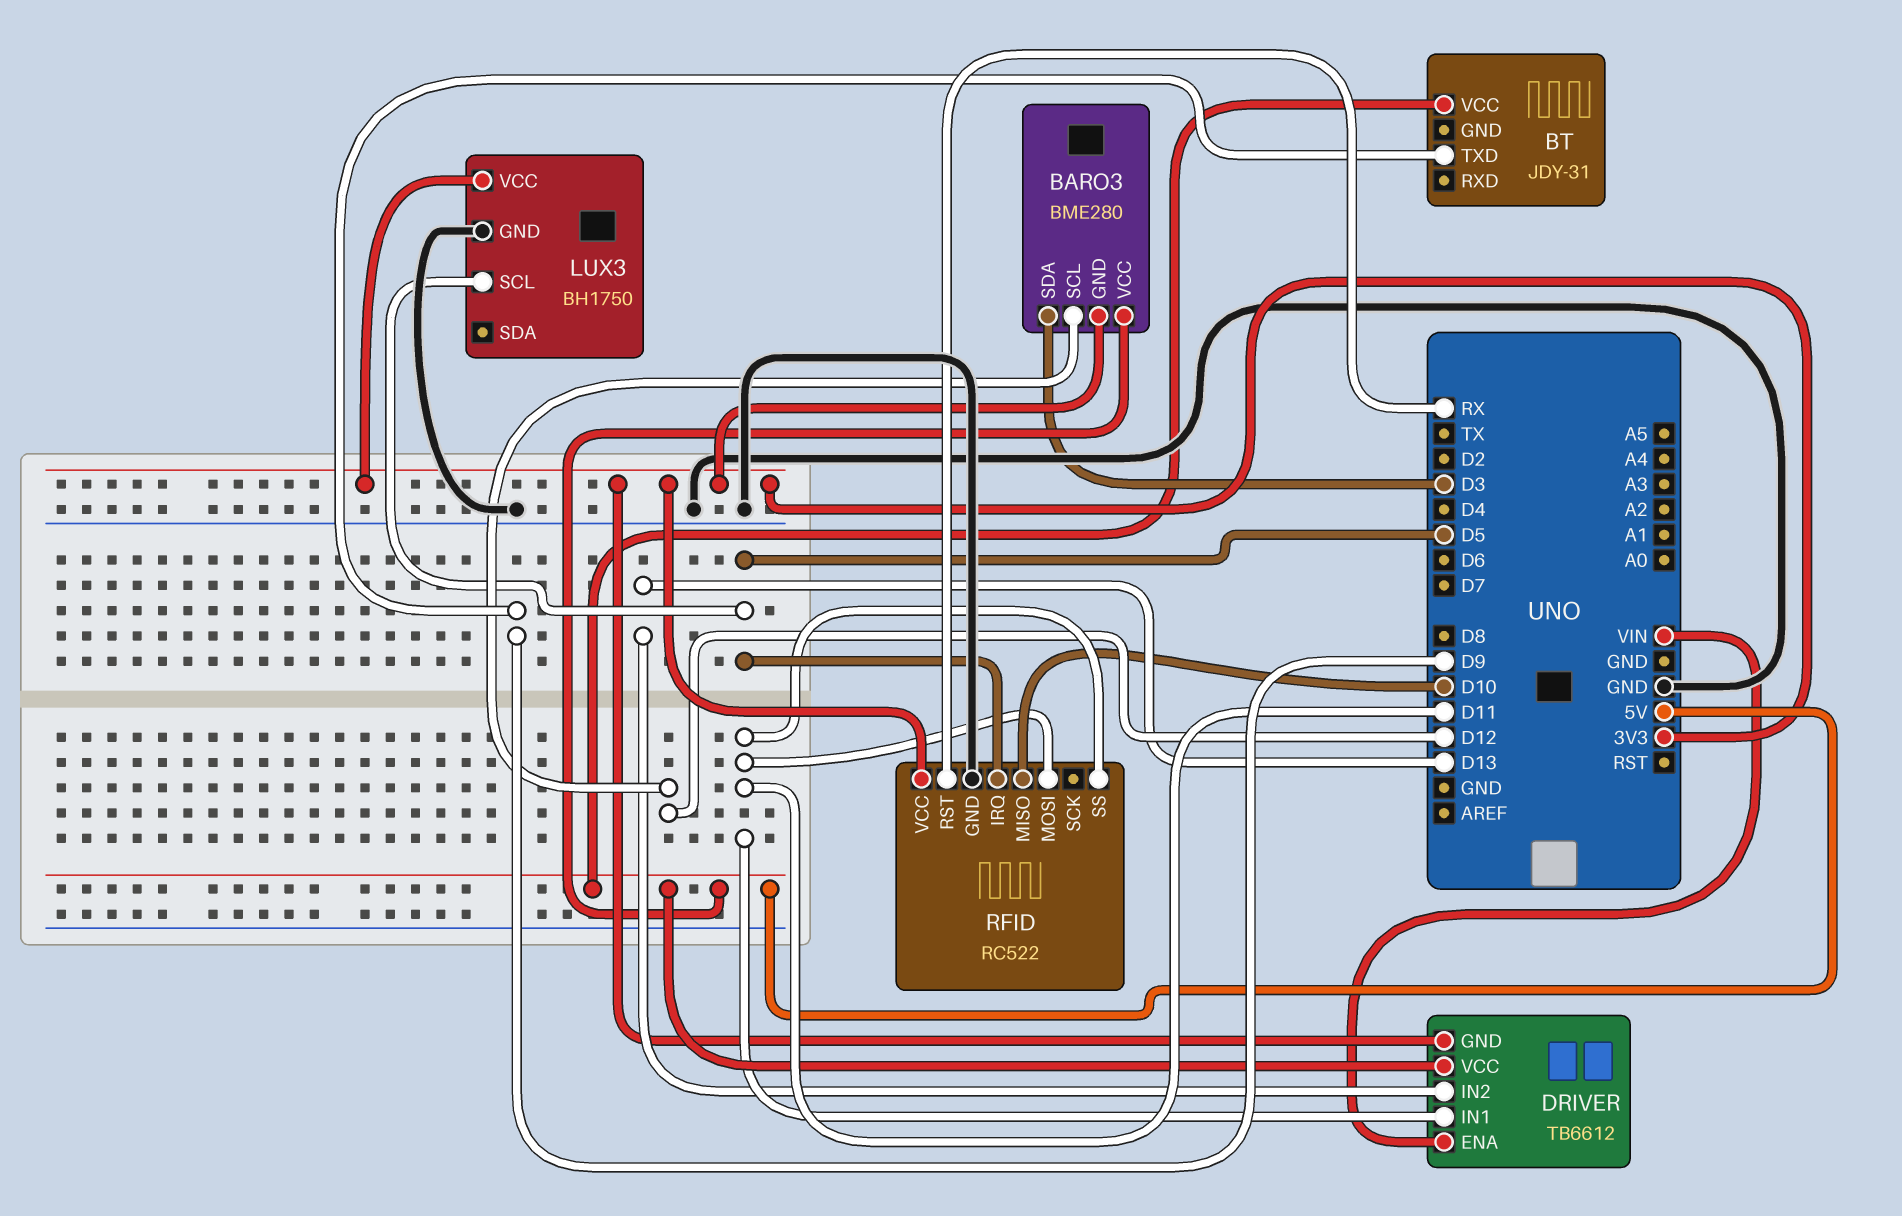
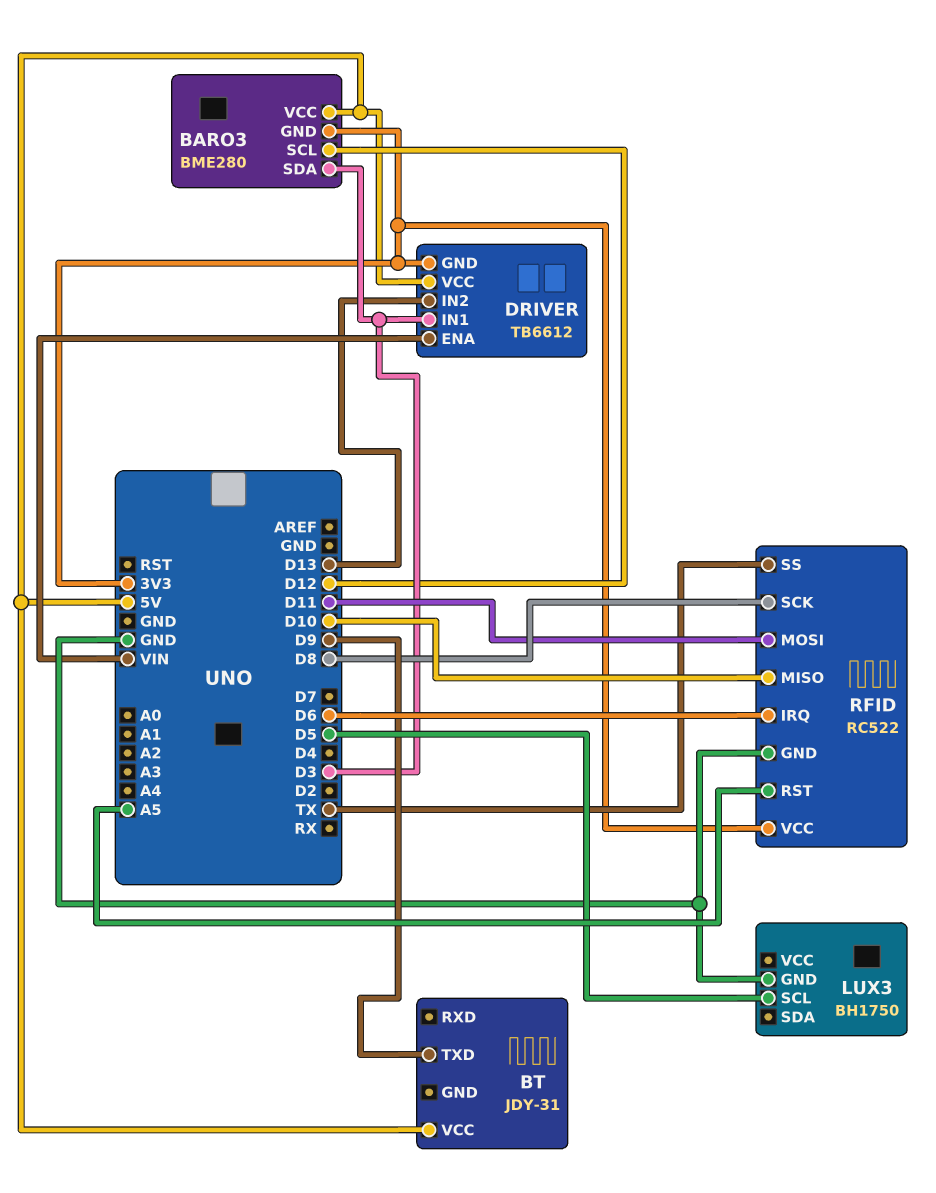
DRIVER pin IN1: D11 -> D3
LUX3 pin VCC: 3V3 -> none
RFID pin IRQ: D5 -> D6
RFID pin RST: RX -> A5
RFID pin SCK: none -> D8
RFID pin SS: D11 -> TX

